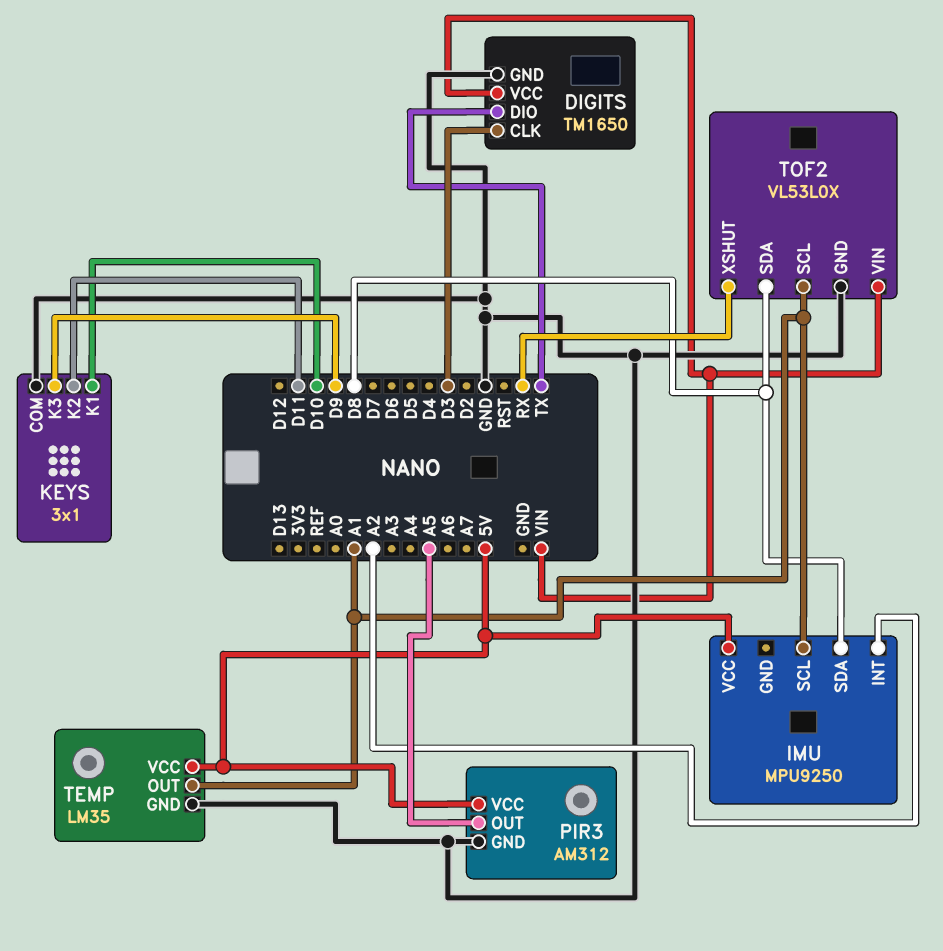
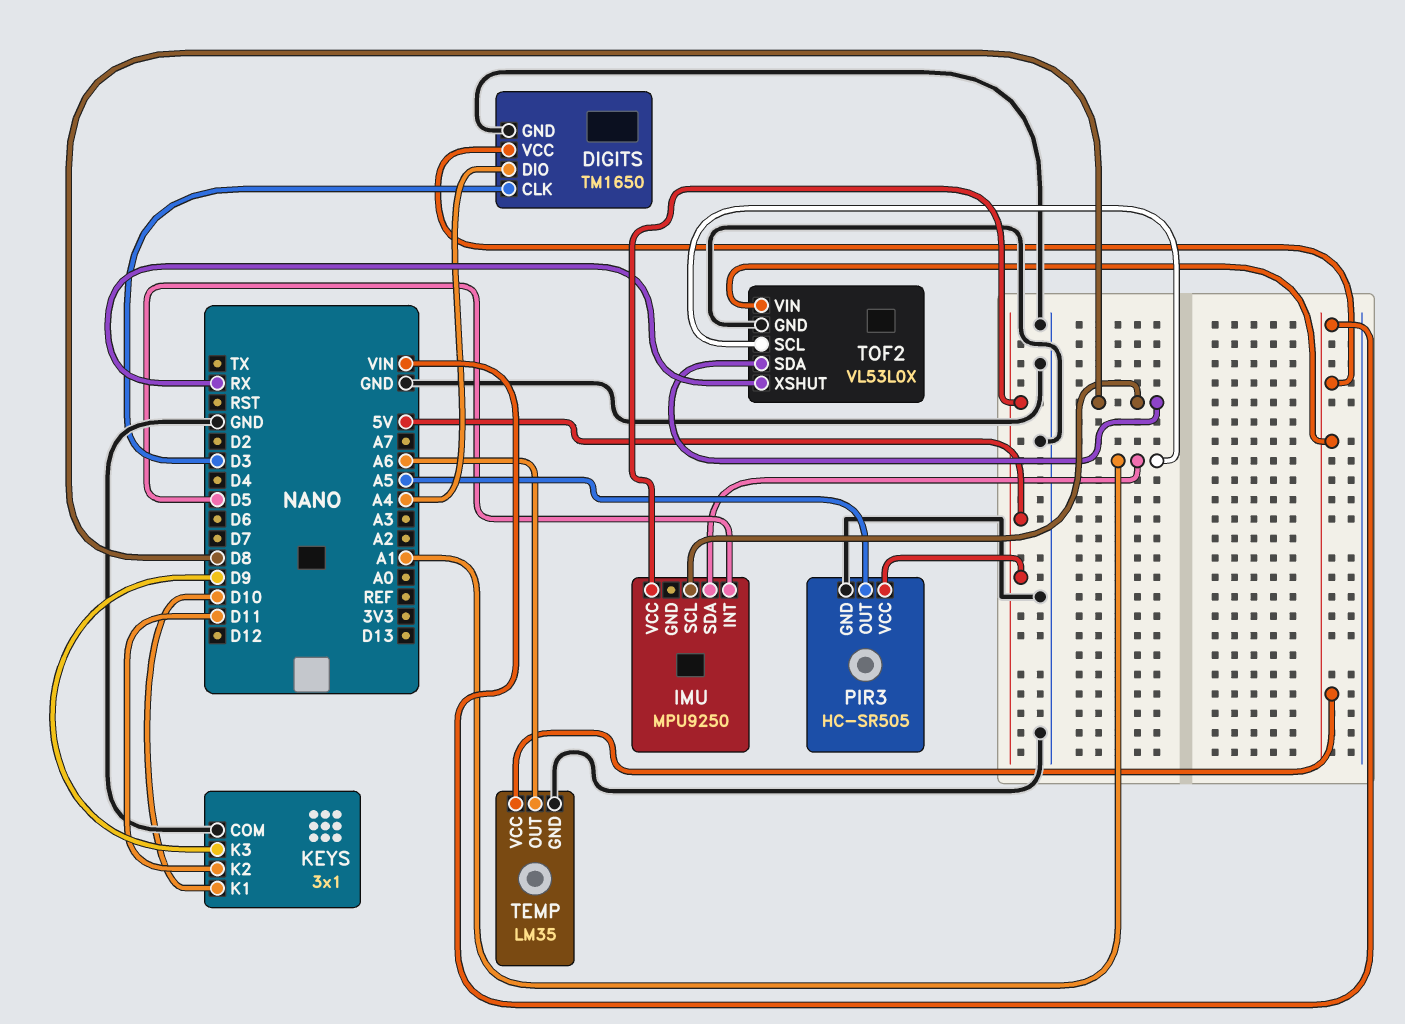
DIGITS pin DIO: TX -> A4
IMU pin INT: A2 -> D5
IMU pin SCL: A1 -> D8
IMU pin SDA: D8 -> A1
PIR3: AM312 -> HC-SR505
TEMP pin OUT: A1 -> A6
TEMP pin VCC: 5V -> VIN

